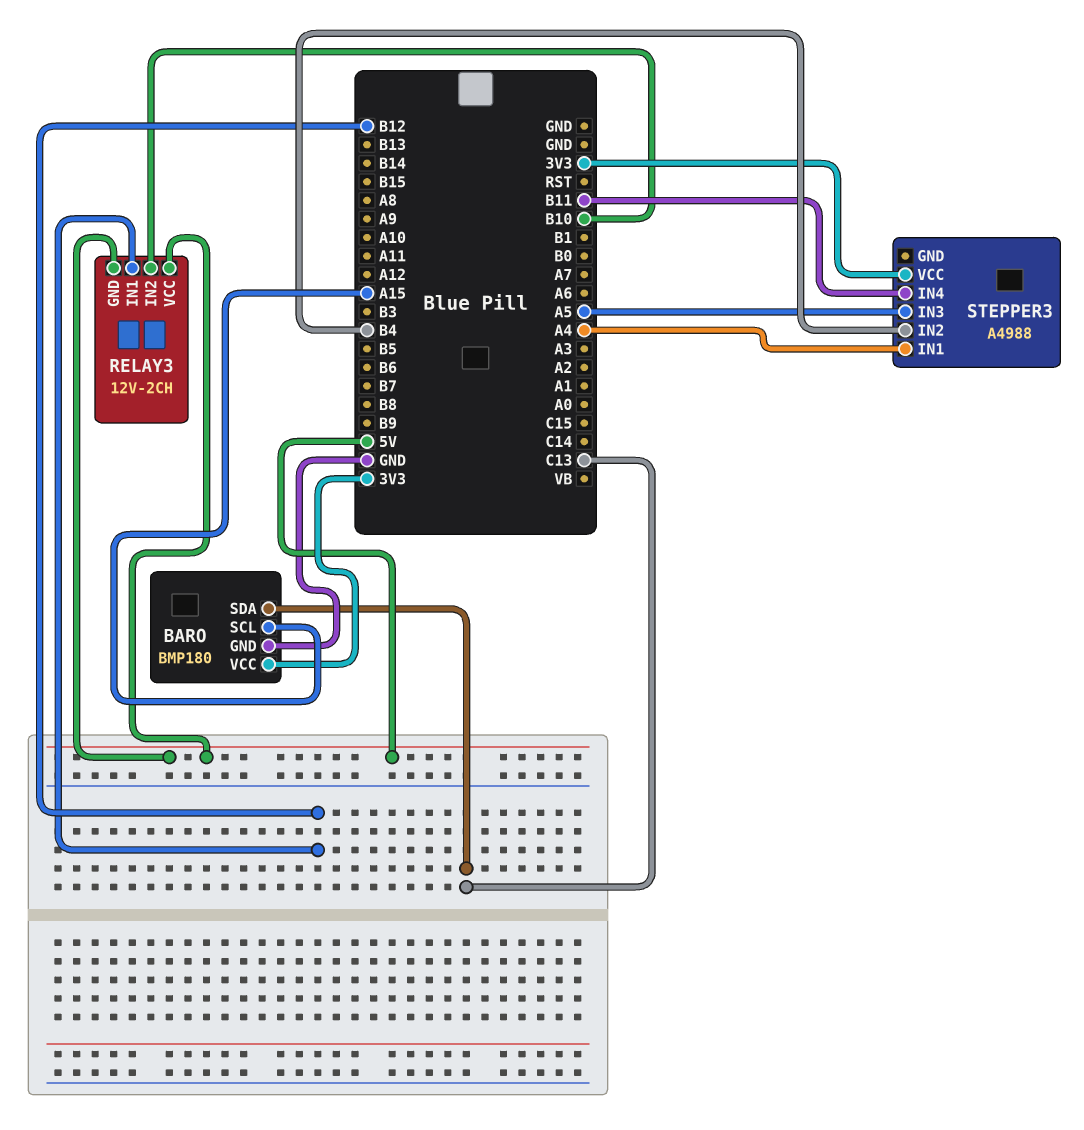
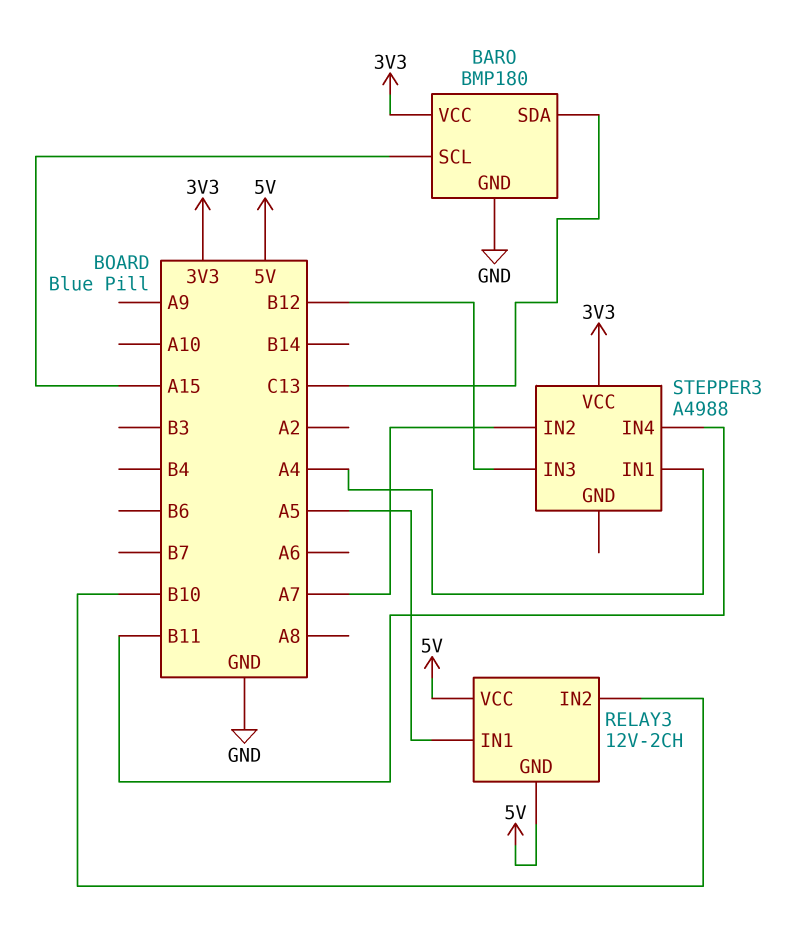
RELAY3 pin IN1: B12 -> A5
STEPPER3 pin IN2: B4 -> A7
STEPPER3 pin IN3: A5 -> B12

